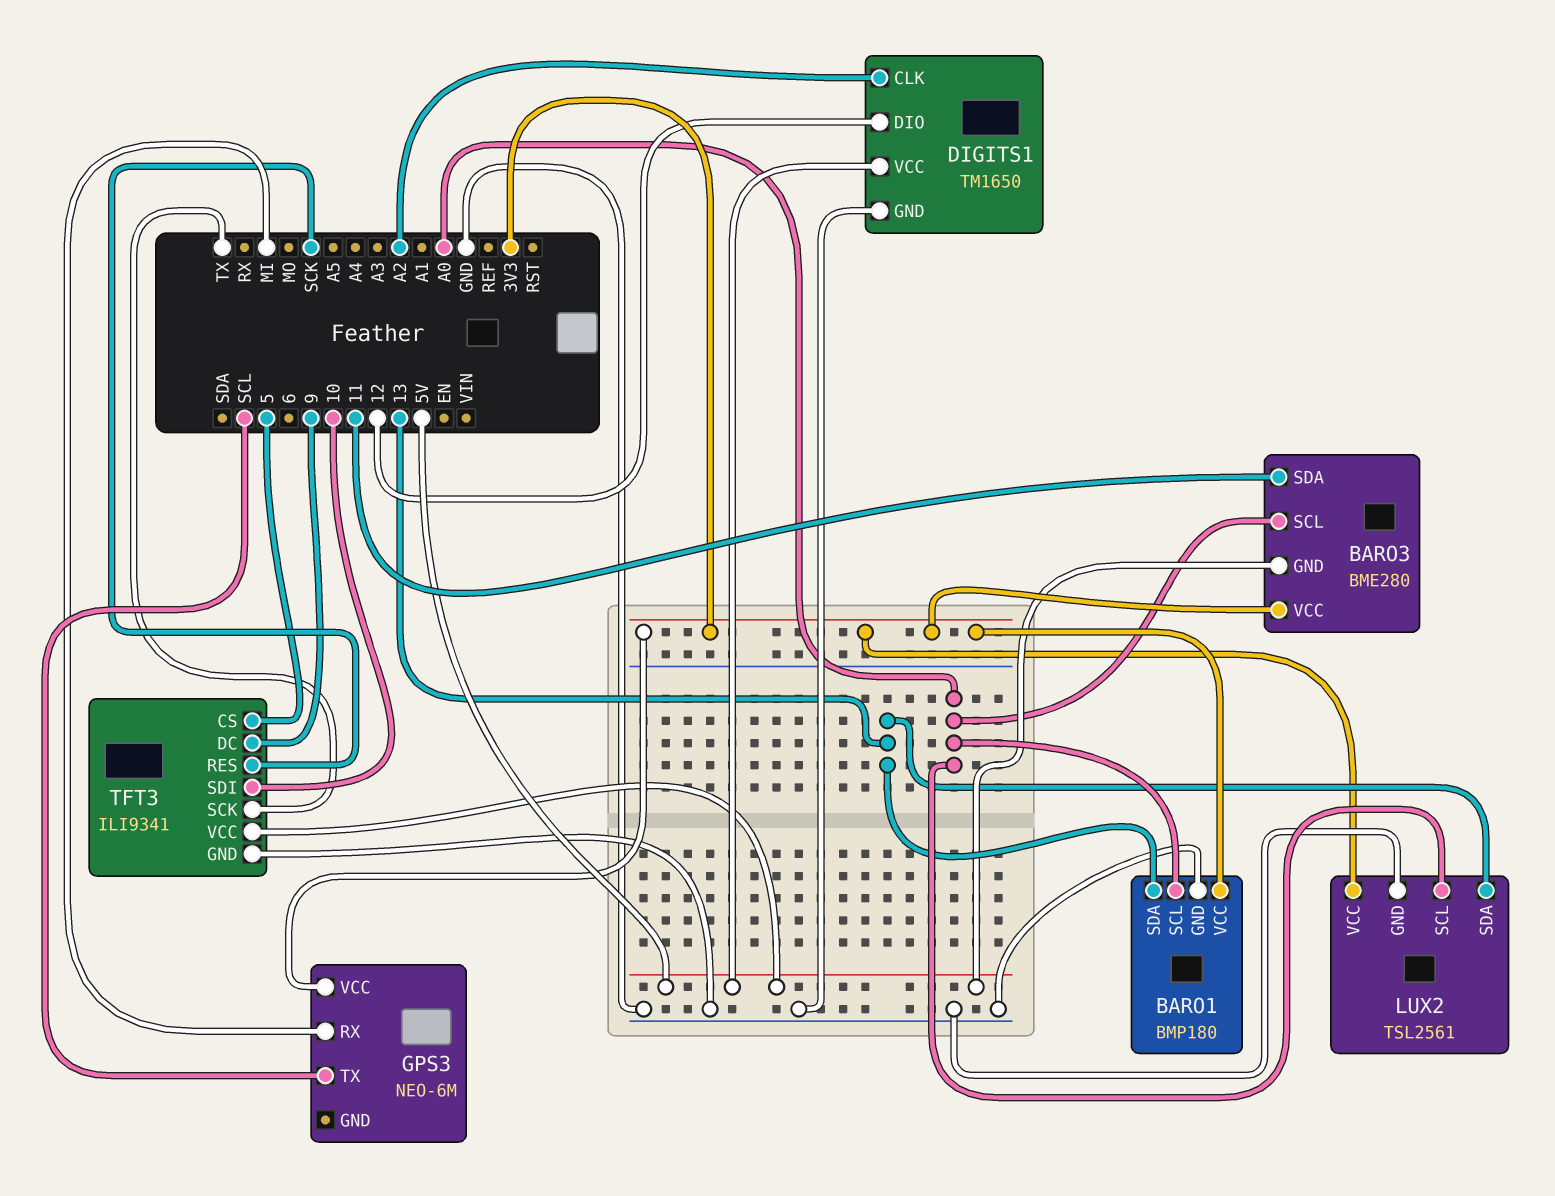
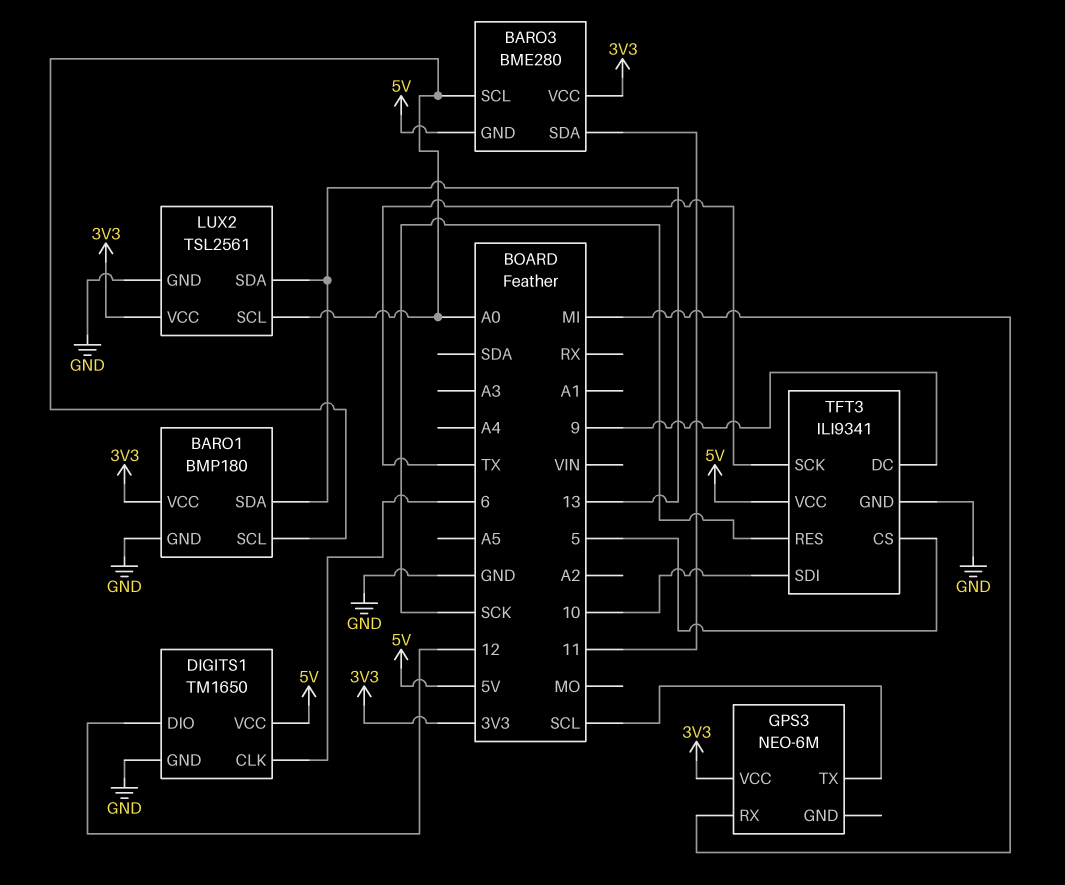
DIGITS1 pin CLK: A2 -> 6

